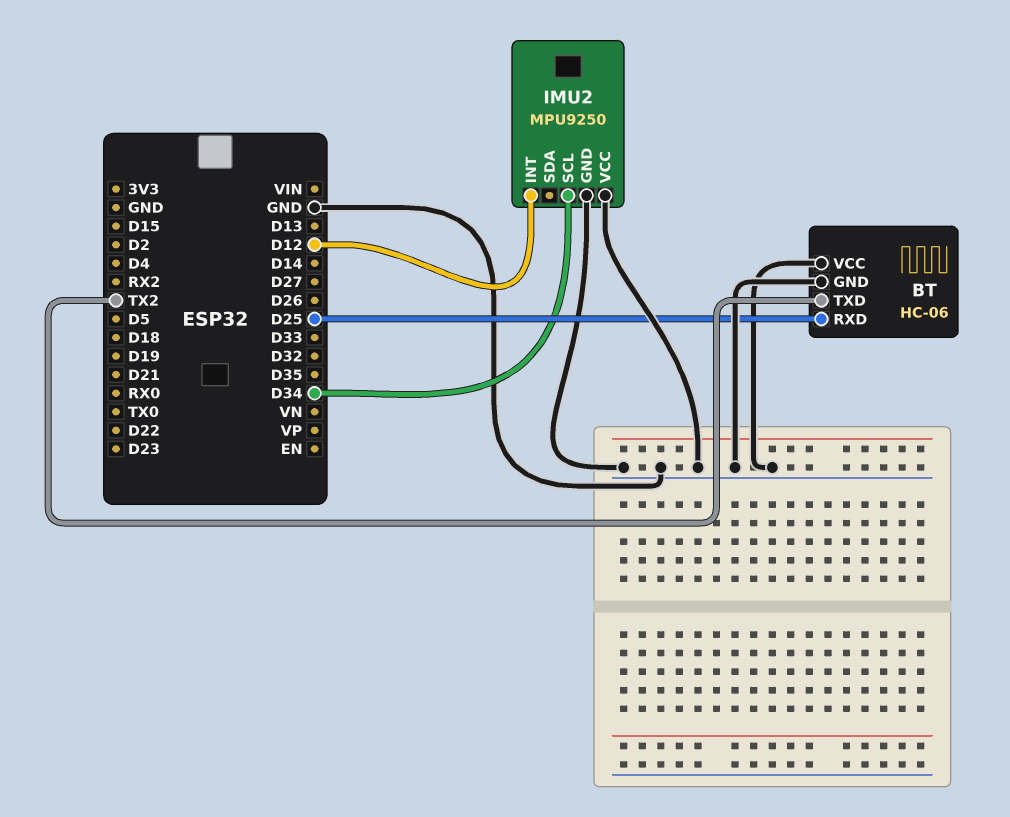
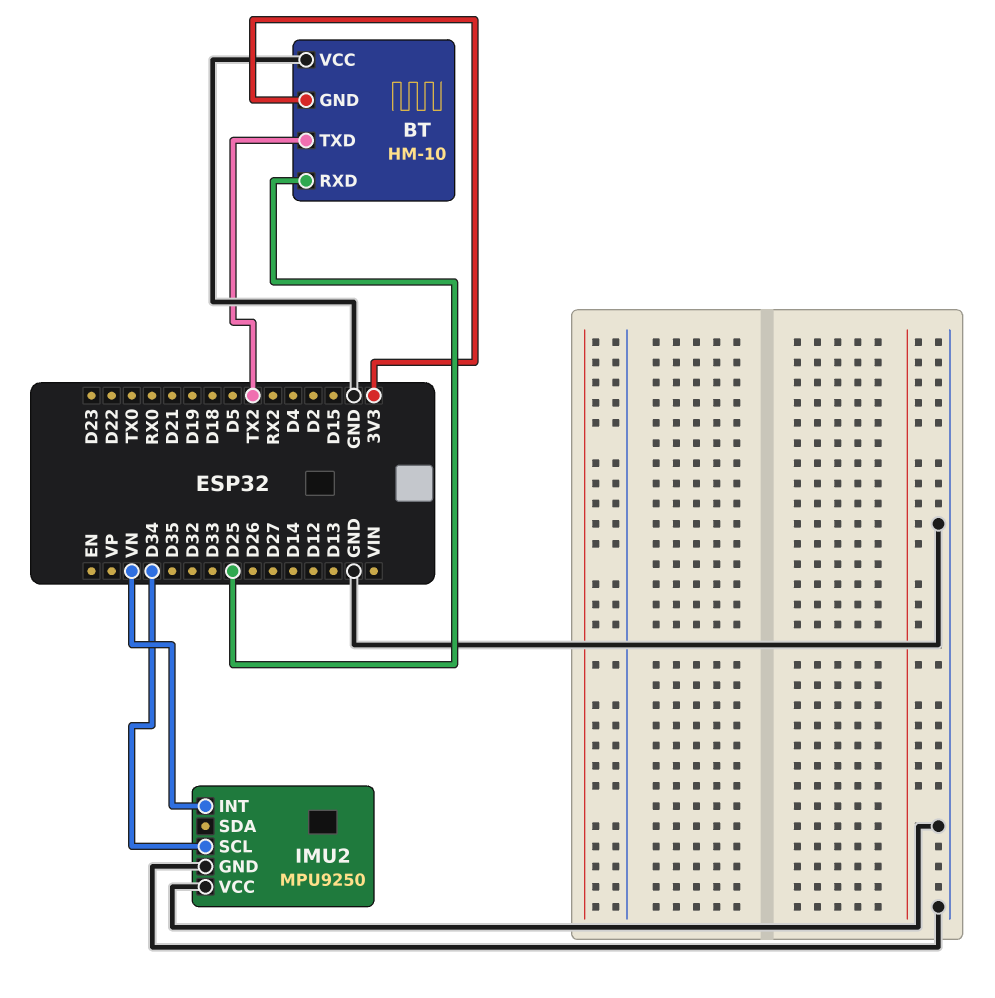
BT: HC-06 -> HM-10
BT pin GND: GND -> 3V3
IMU2 pin INT: D12 -> VN

